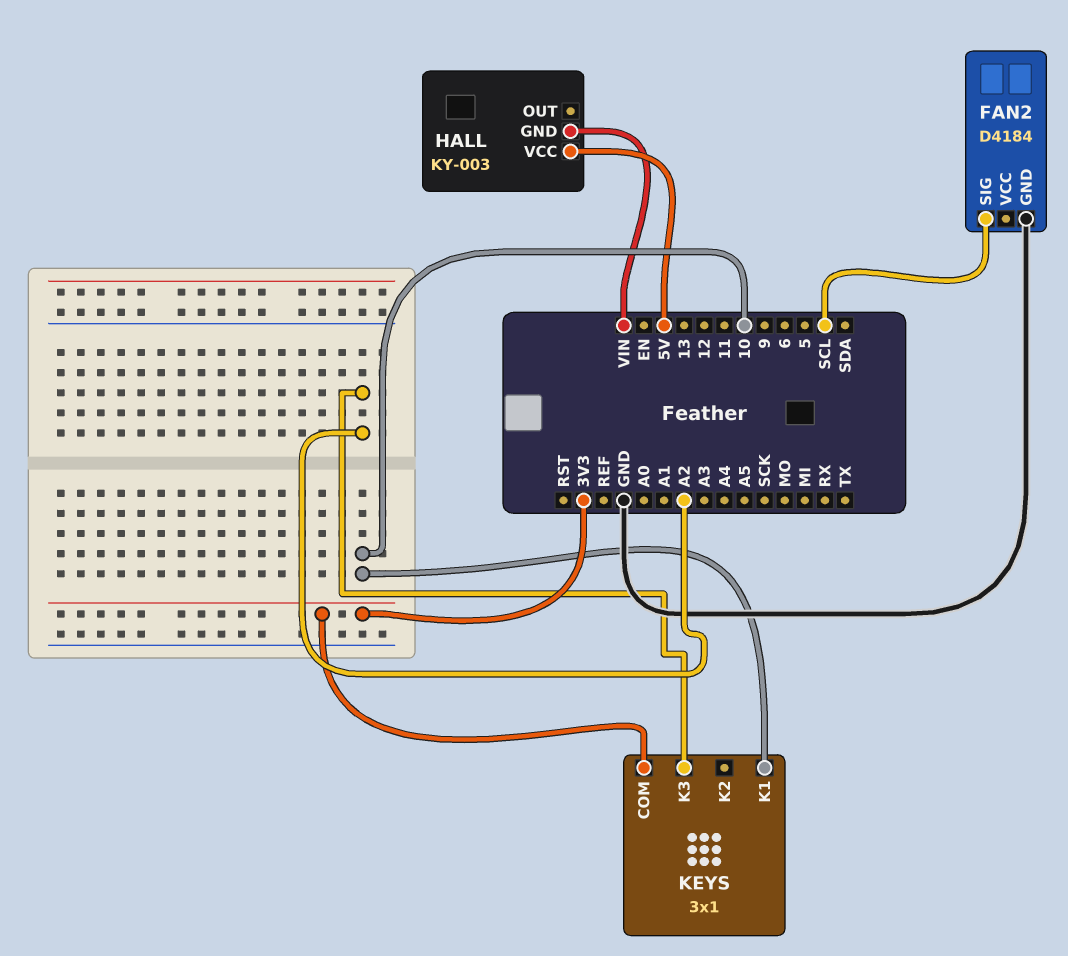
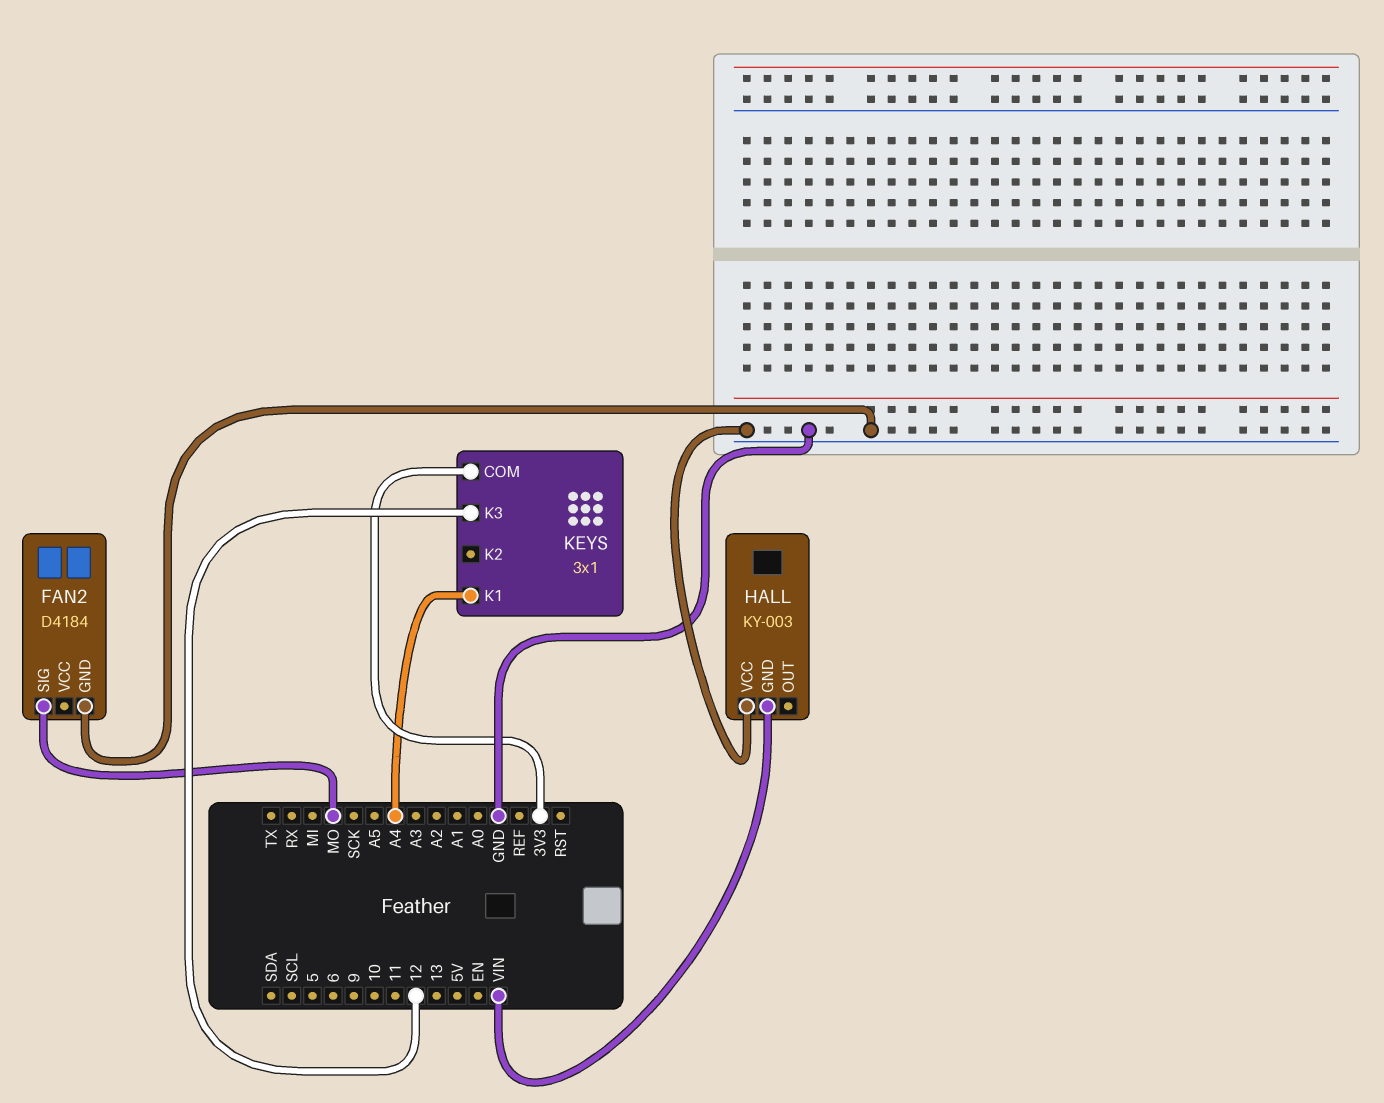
FAN2 pin SIG: SCL -> MO
HALL pin VCC: 5V -> GND
KEYS pin K1: 10 -> A4
KEYS pin K3: A2 -> 12

